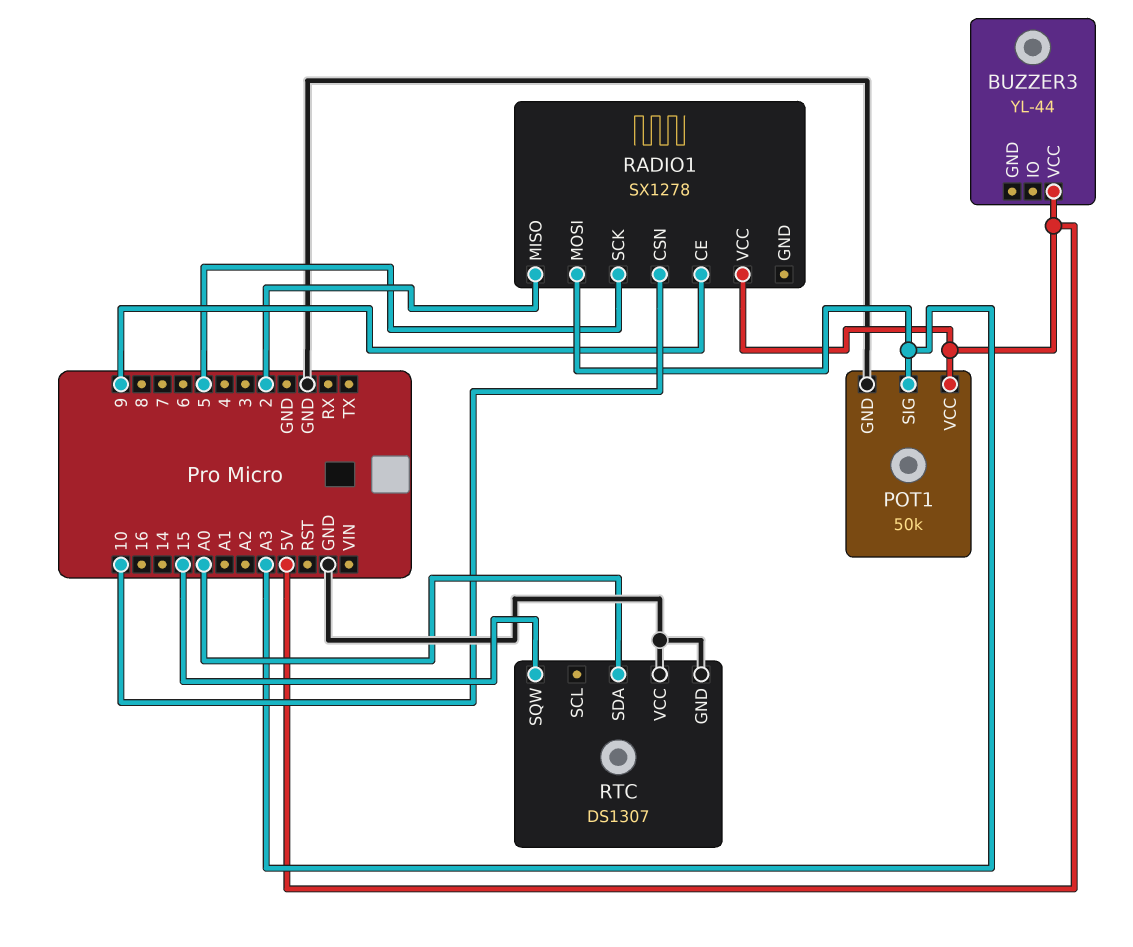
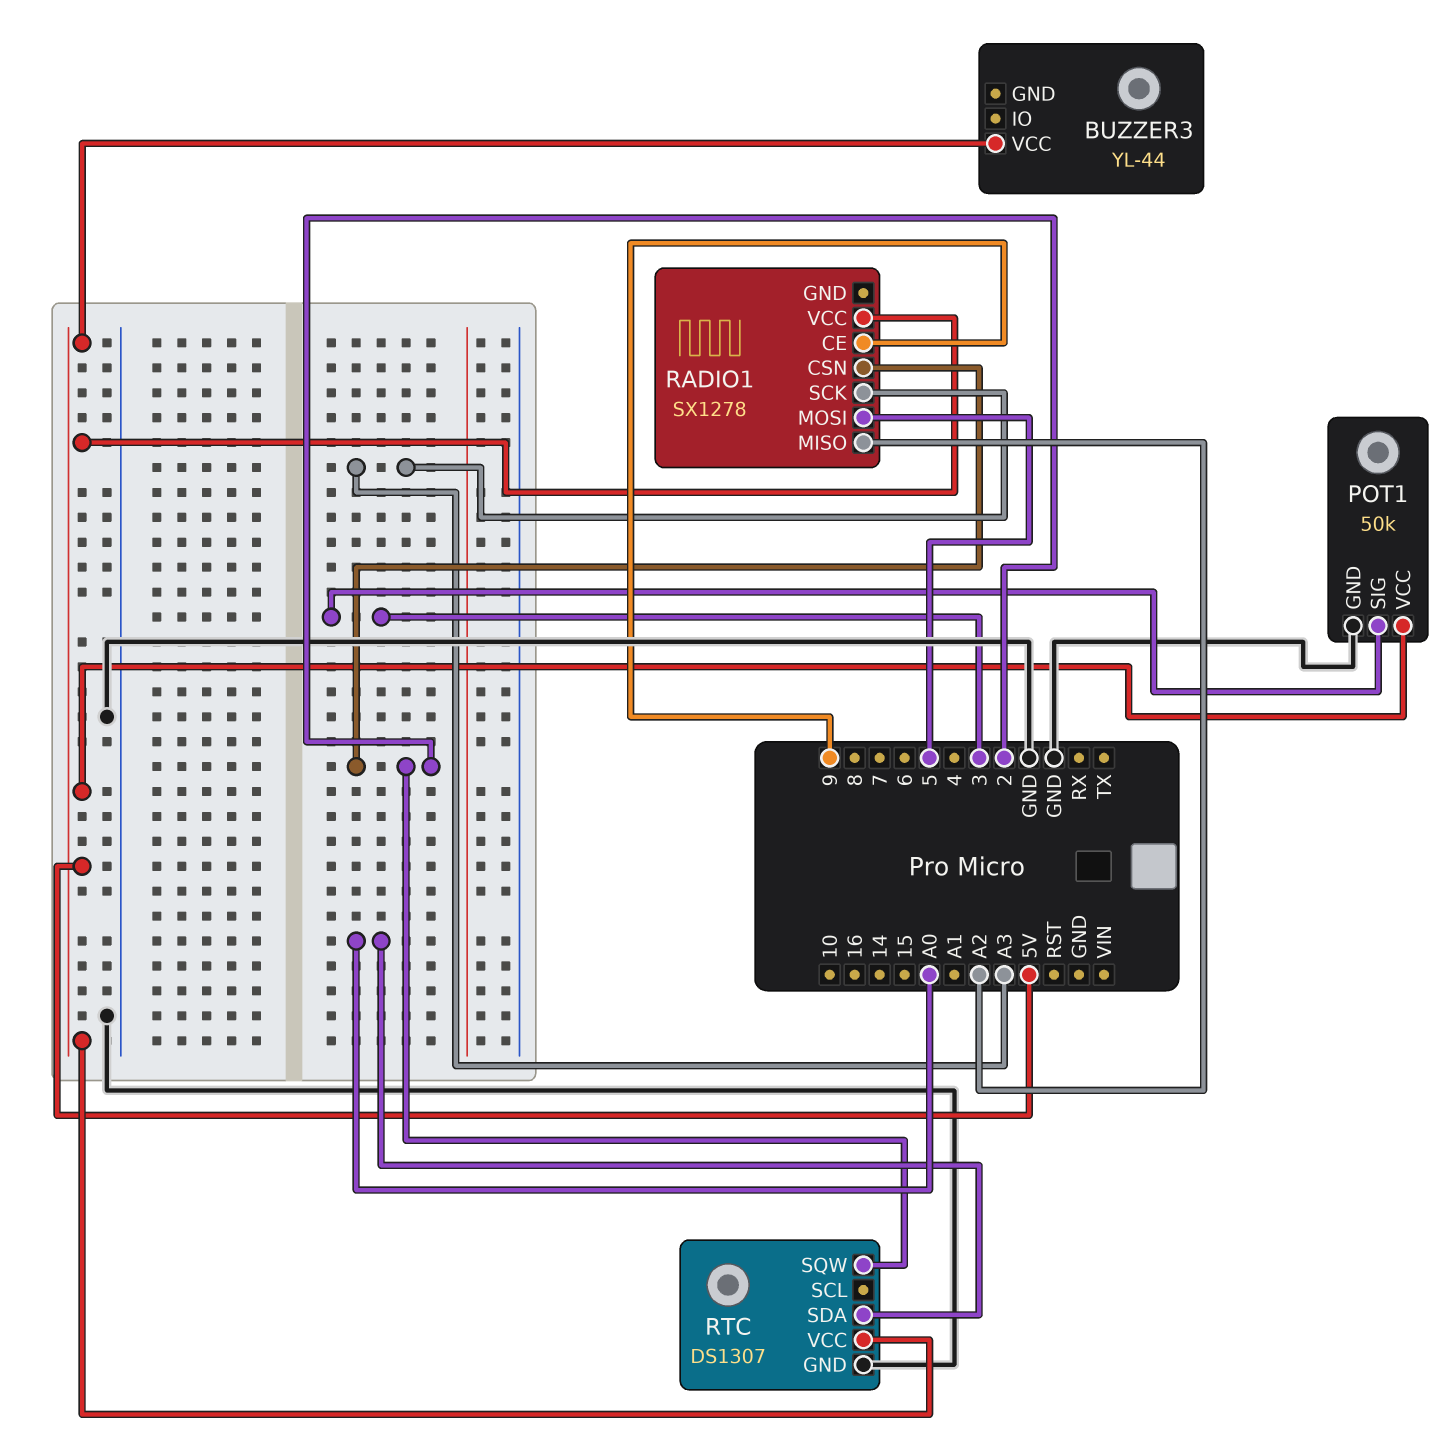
POT1 pin SIG: A3 -> 3
RADIO1 pin CSN: 10 -> 2
RADIO1 pin MISO: 2 -> A2
RADIO1 pin MOSI: A3 -> 5
RADIO1 pin SCK: 5 -> A3
RTC pin SQW: 15 -> 2
RTC pin VCC: GND -> 5V

